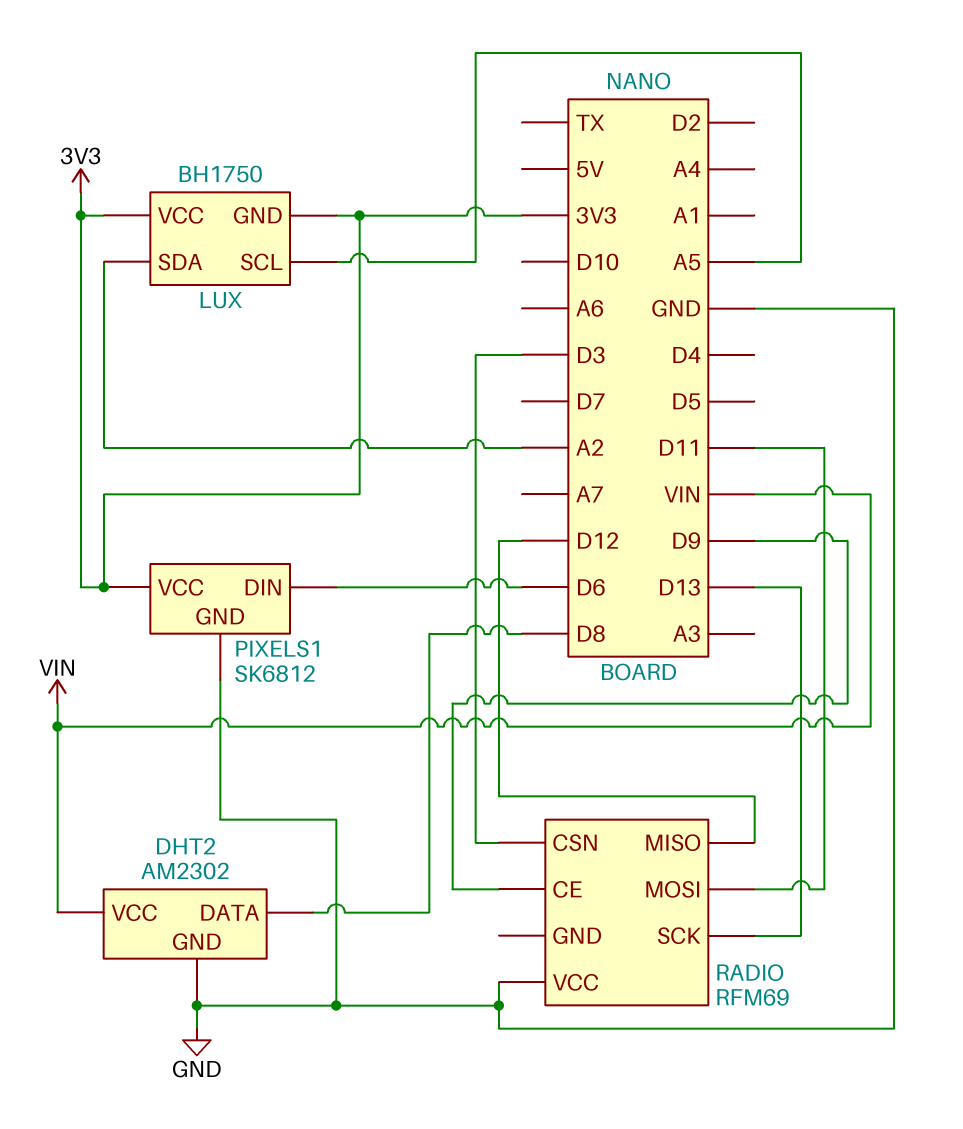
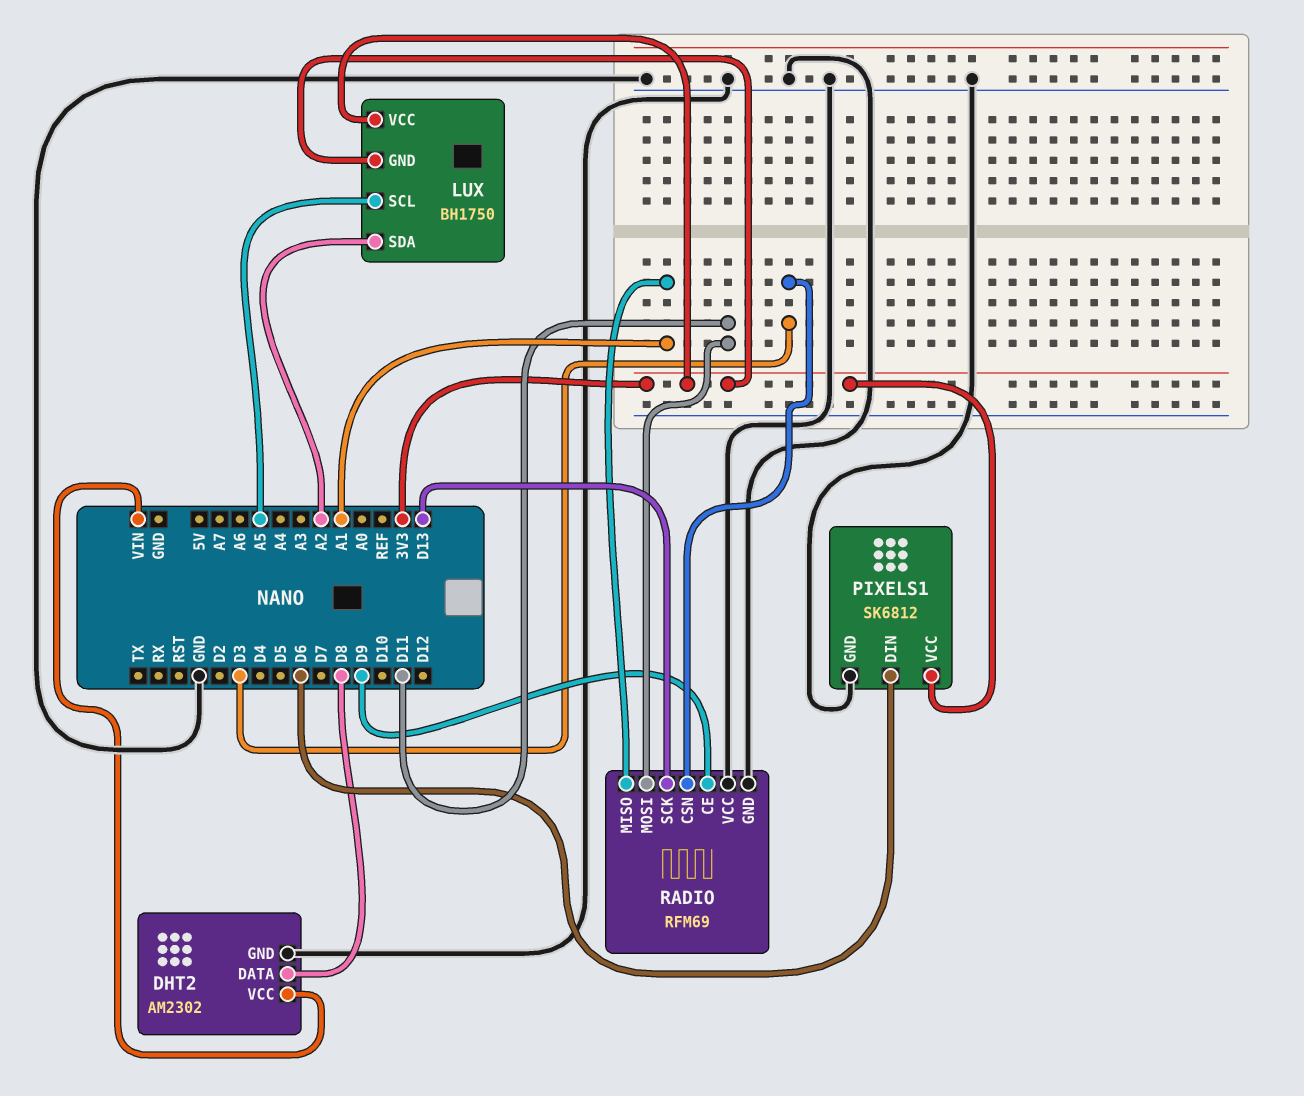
RADIO pin GND: none -> GND
RADIO pin MISO: D12 -> A1

